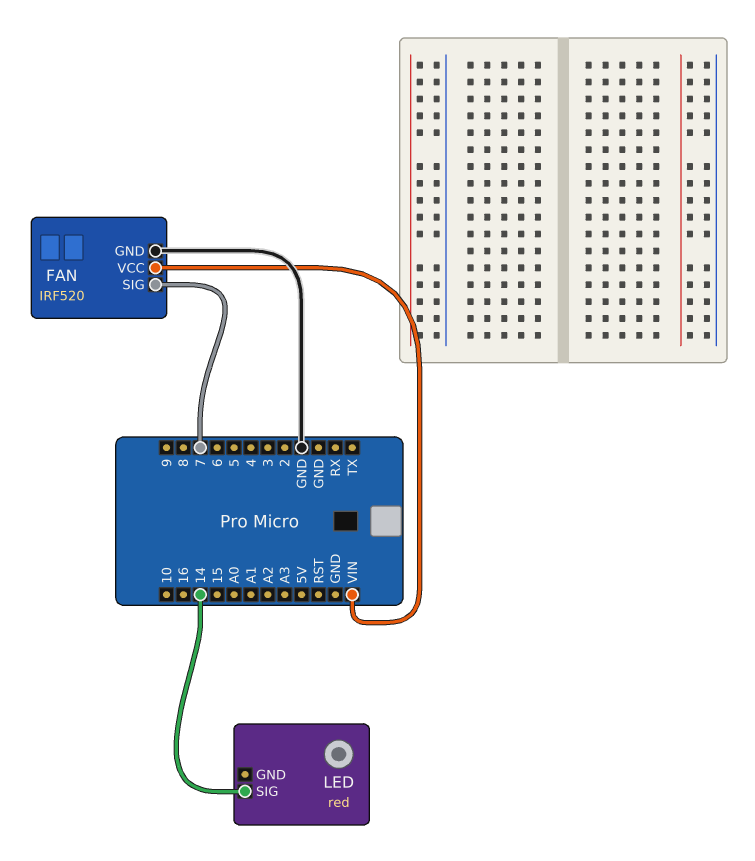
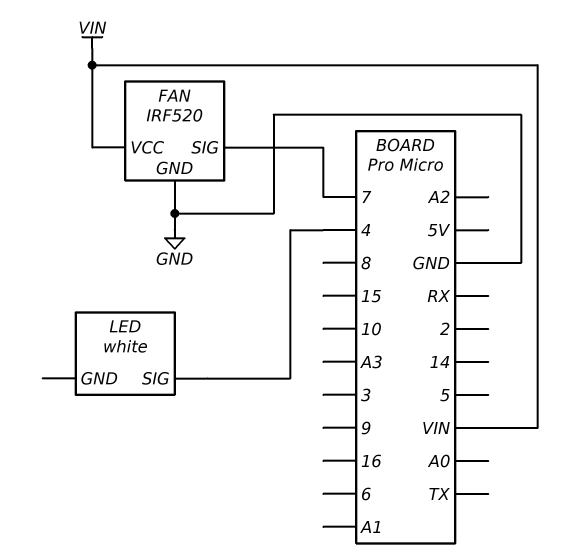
LED: red -> white
LED pin SIG: 14 -> 4

